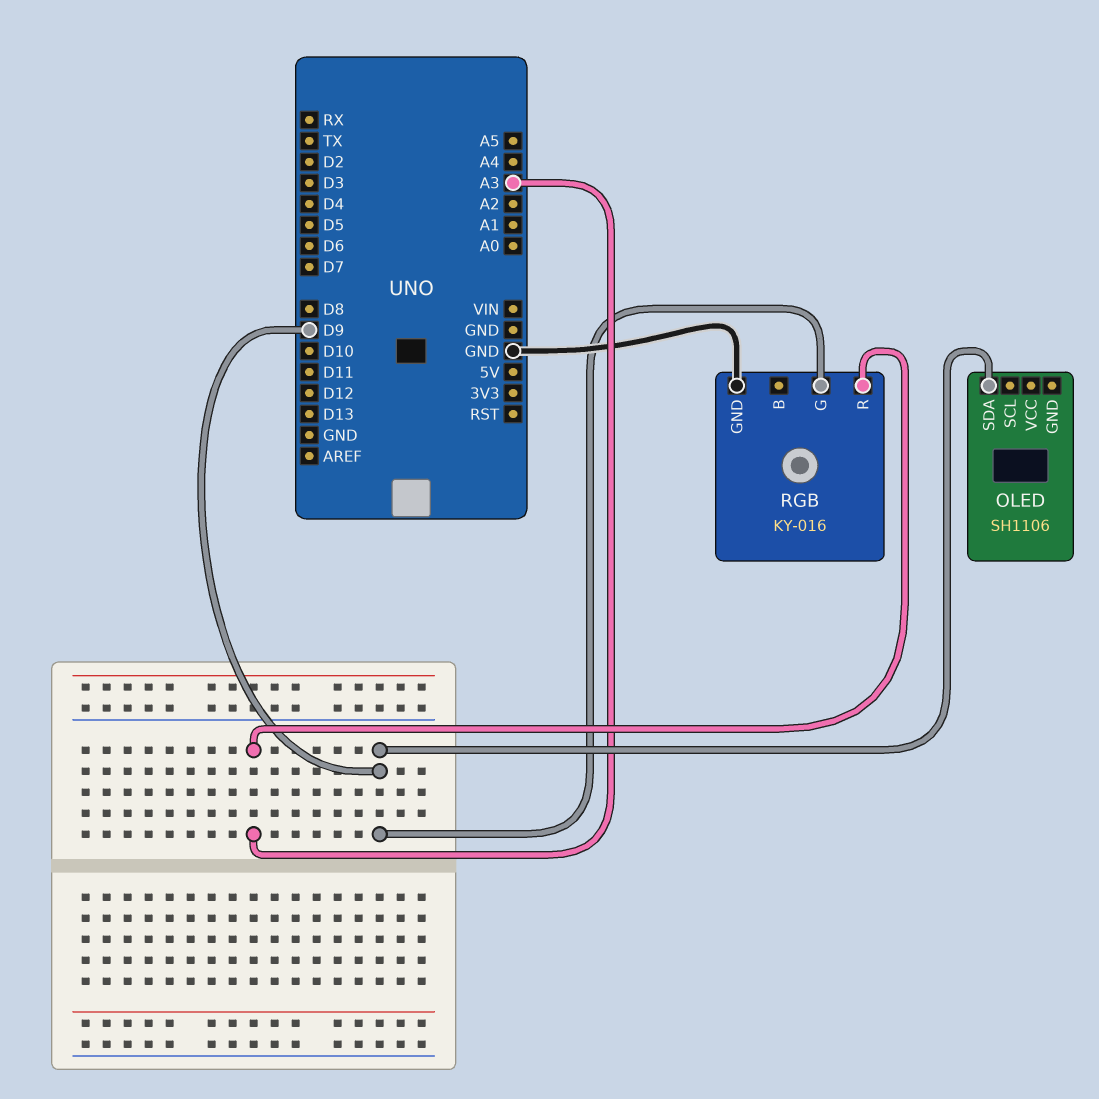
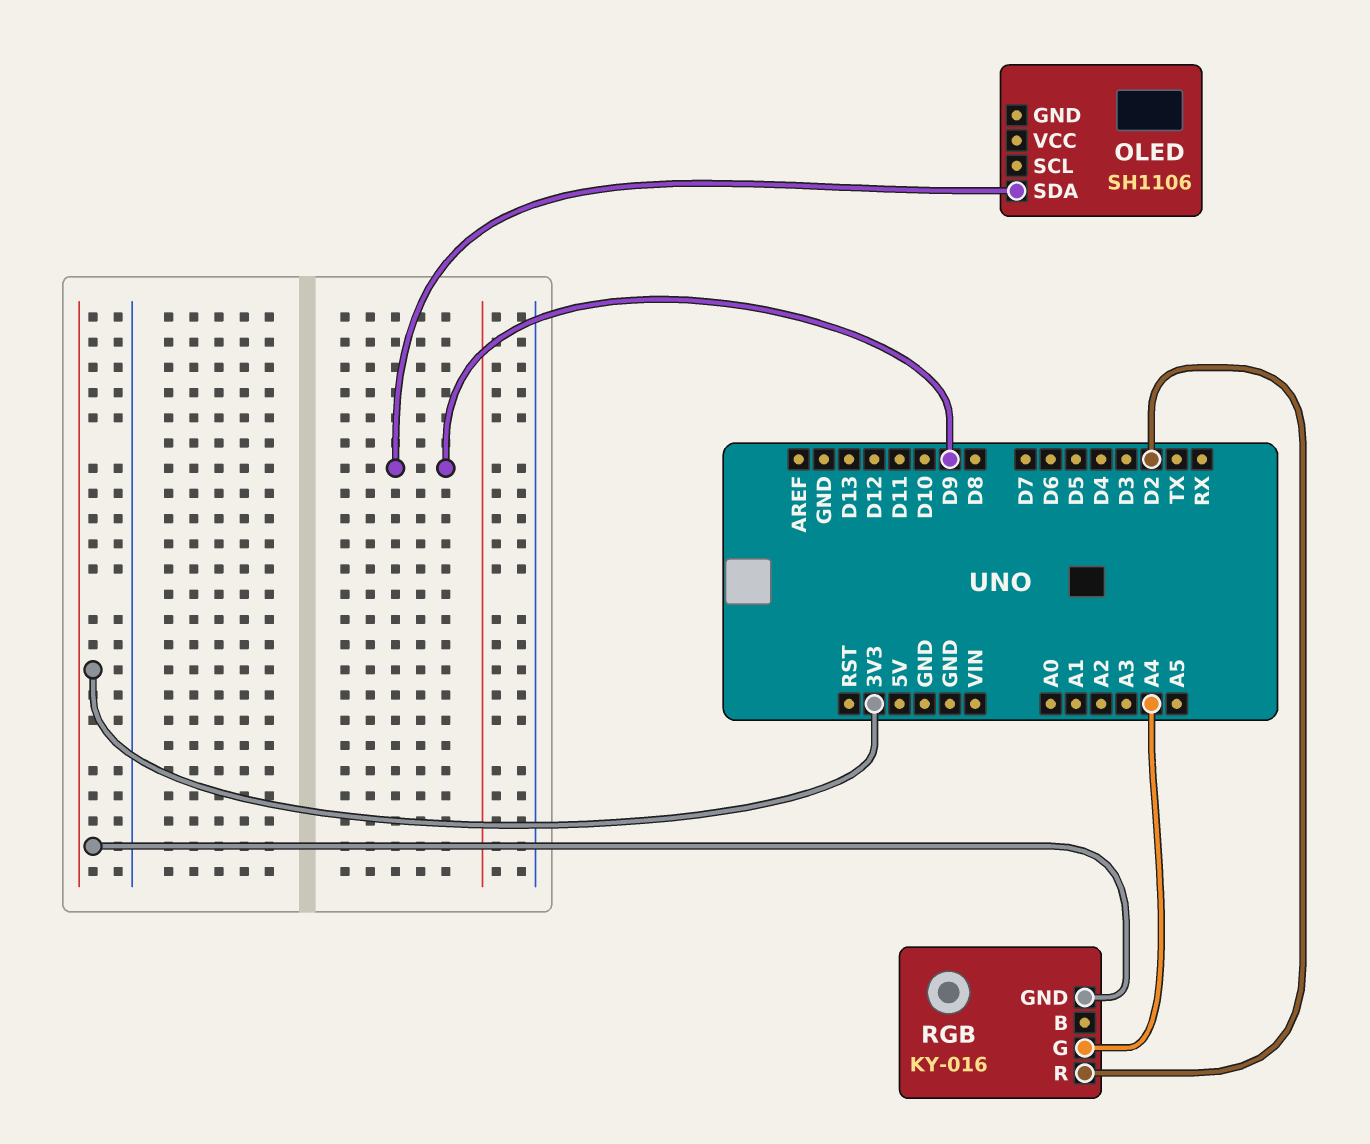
RGB pin G: D9 -> A4
RGB pin GND: GND -> 3V3
RGB pin R: A3 -> D2

